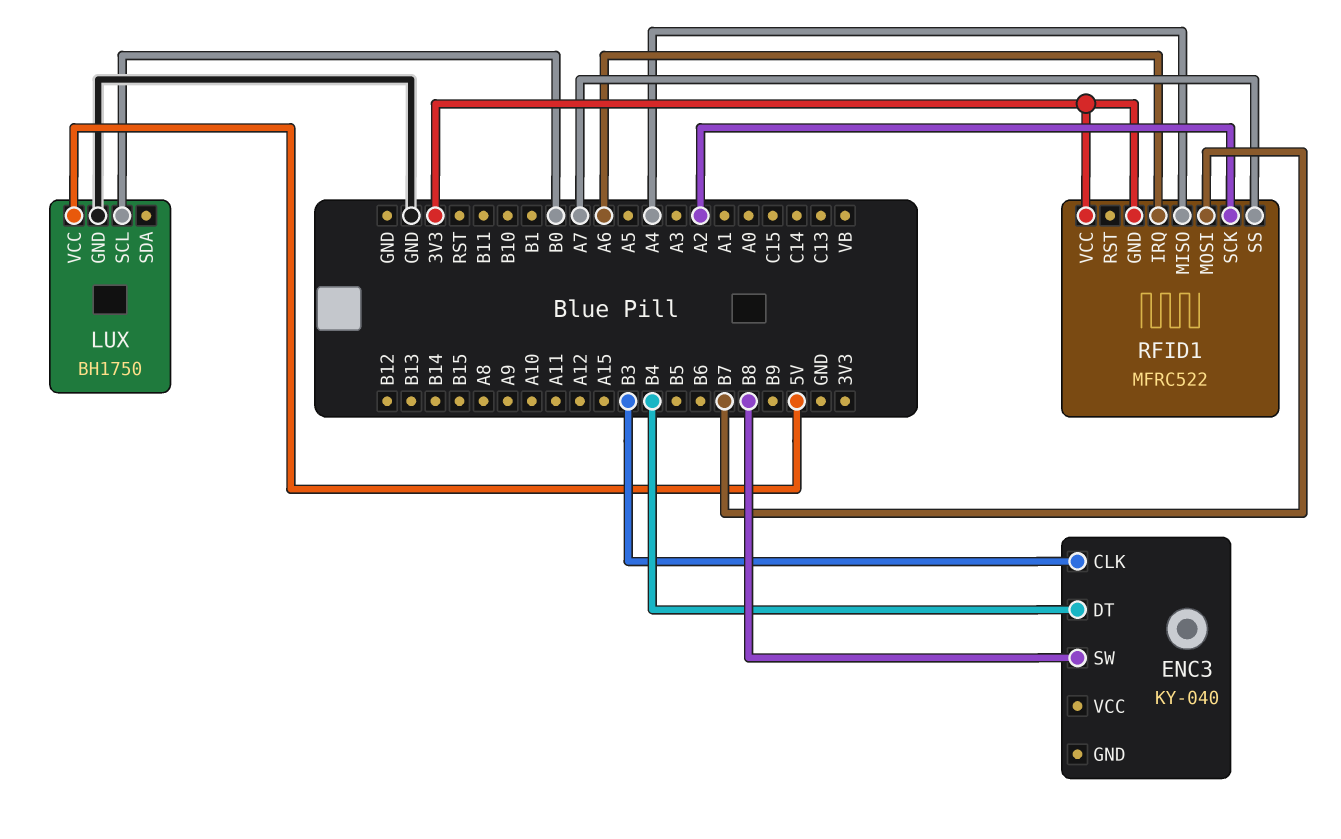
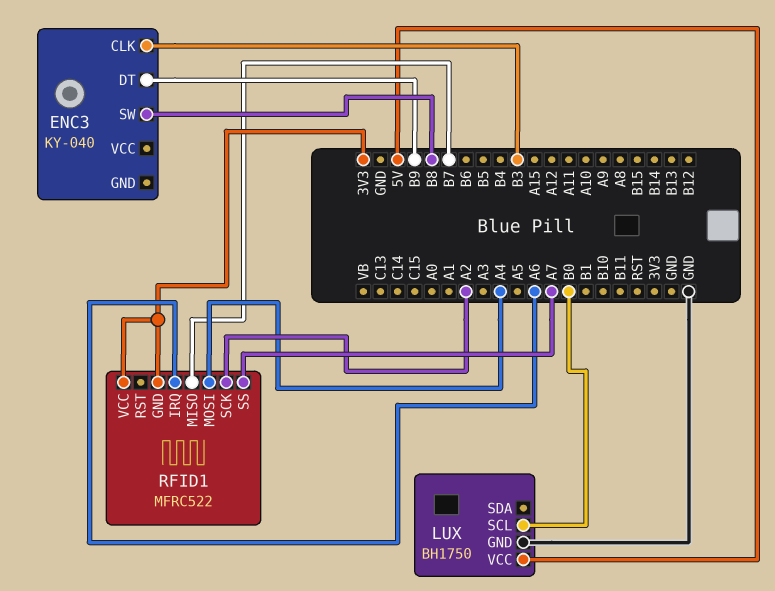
ENC3 pin DT: B4 -> B9
RFID1 pin MISO: A4 -> B7
RFID1 pin MOSI: B7 -> A4

